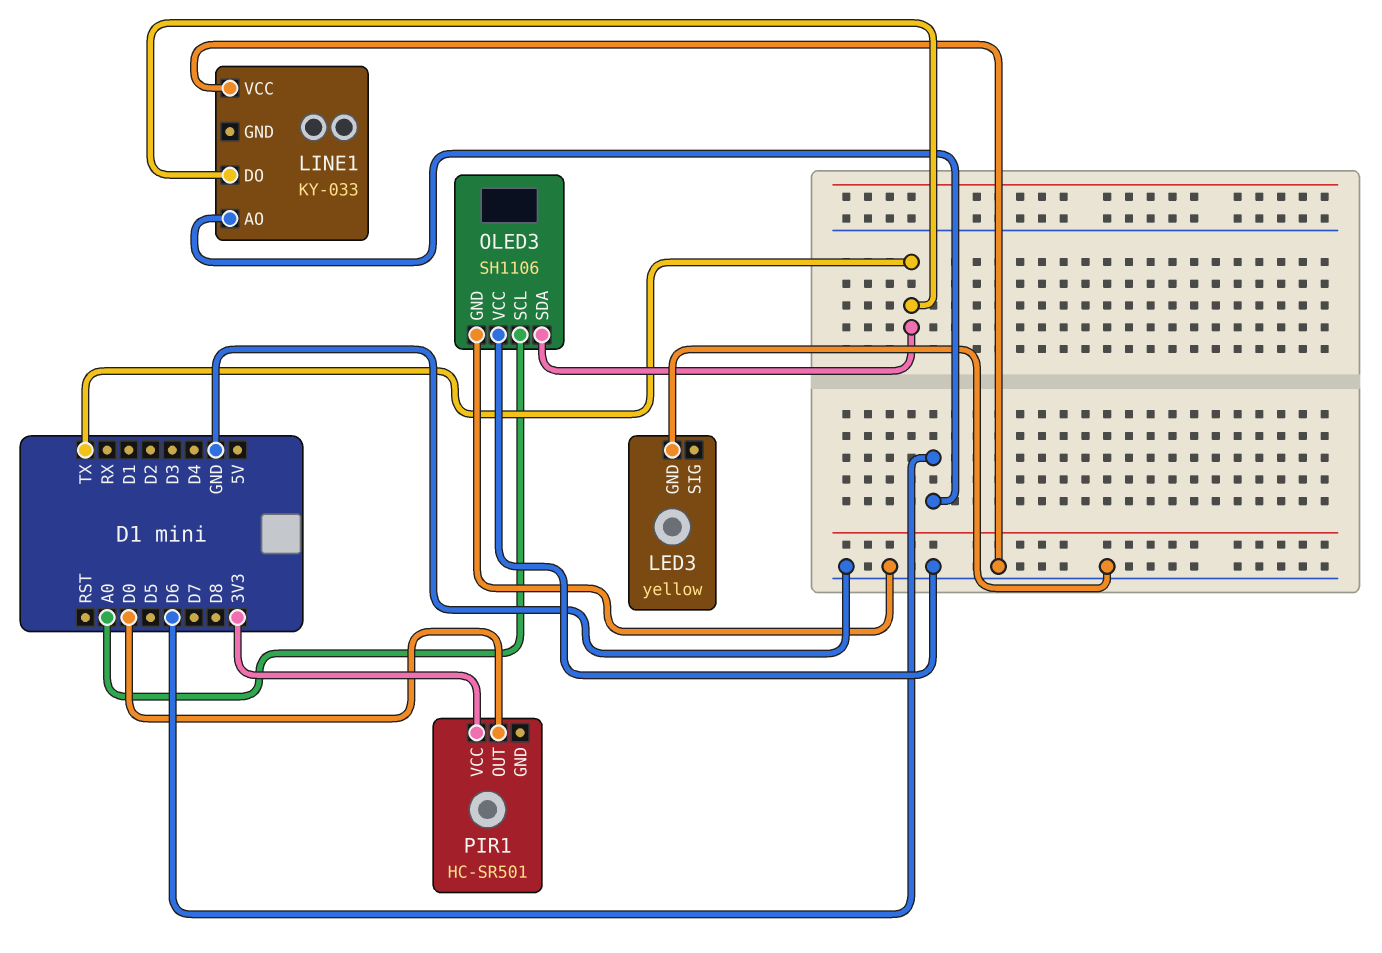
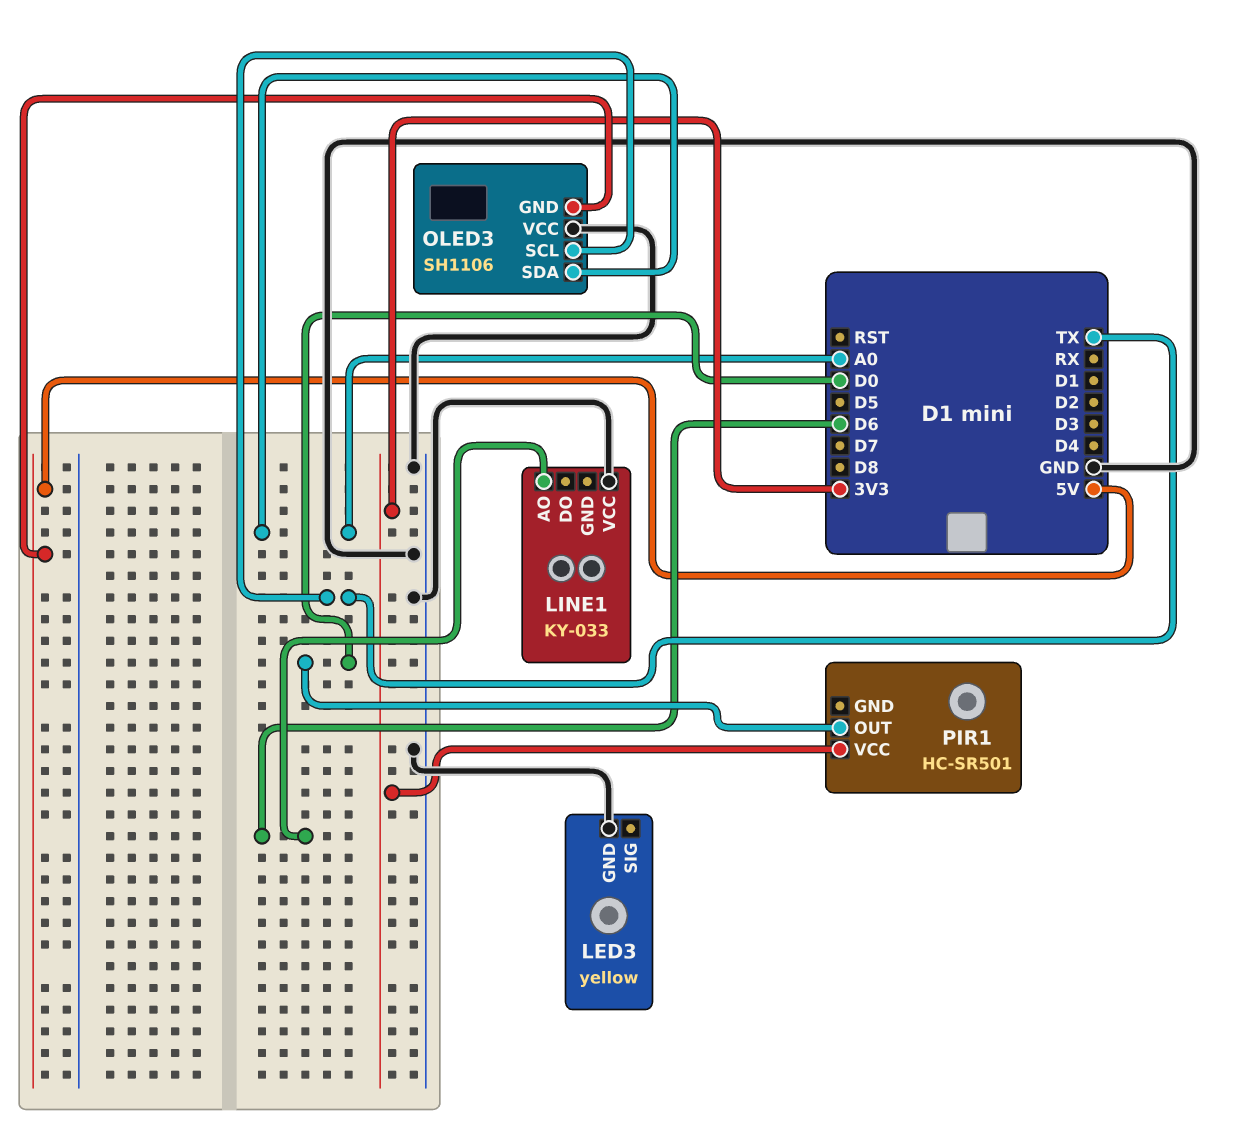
LINE1 pin DO: TX -> none
OLED3 pin GND: GND -> 5V
OLED3 pin SCL: A0 -> TX
OLED3 pin SDA: TX -> A0

